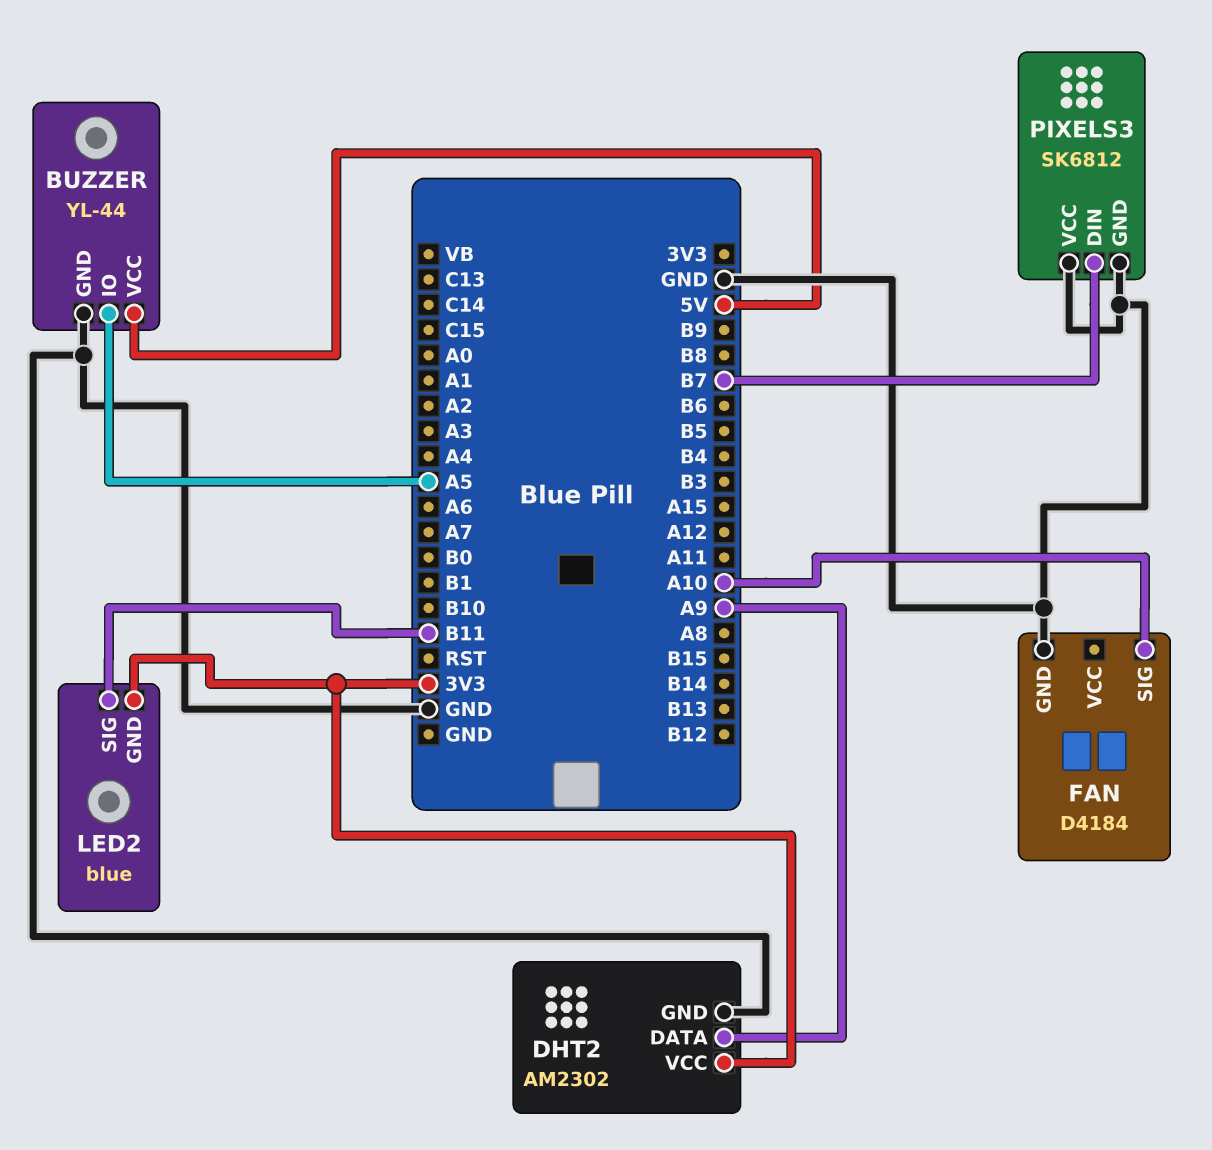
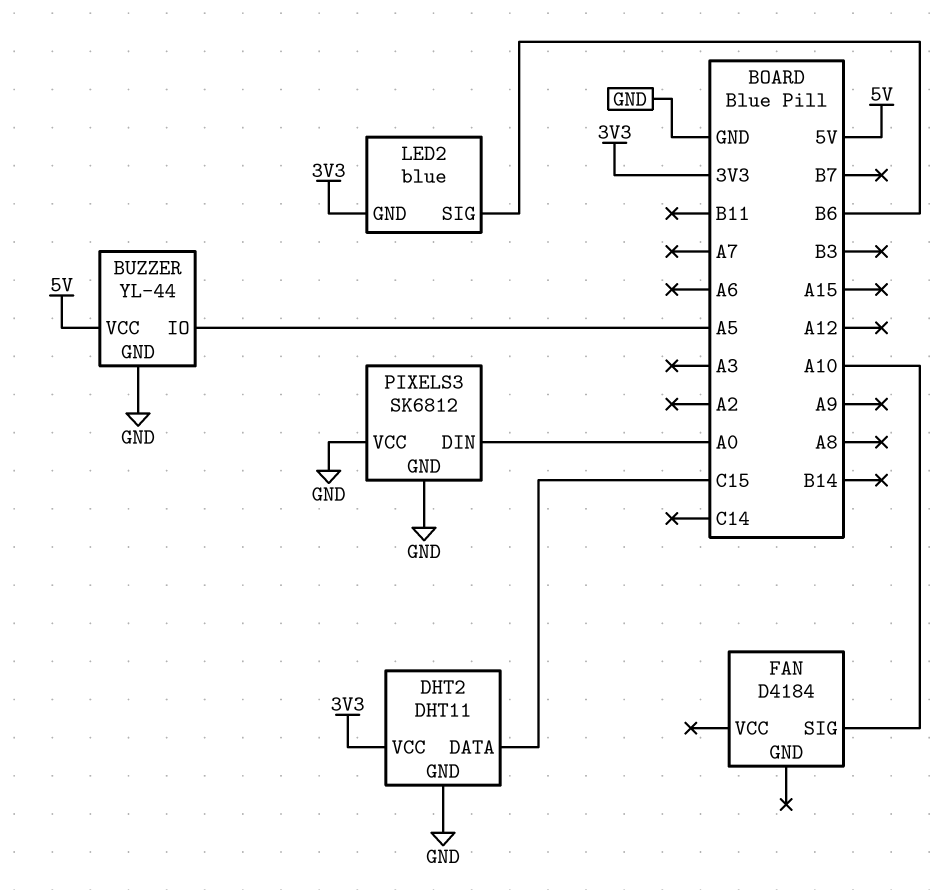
DHT2: AM2302 -> DHT11
DHT2 pin DATA: A9 -> C15
FAN pin GND: GND -> none
LED2 pin SIG: B11 -> B6
PIXELS3 pin DIN: B7 -> A0

